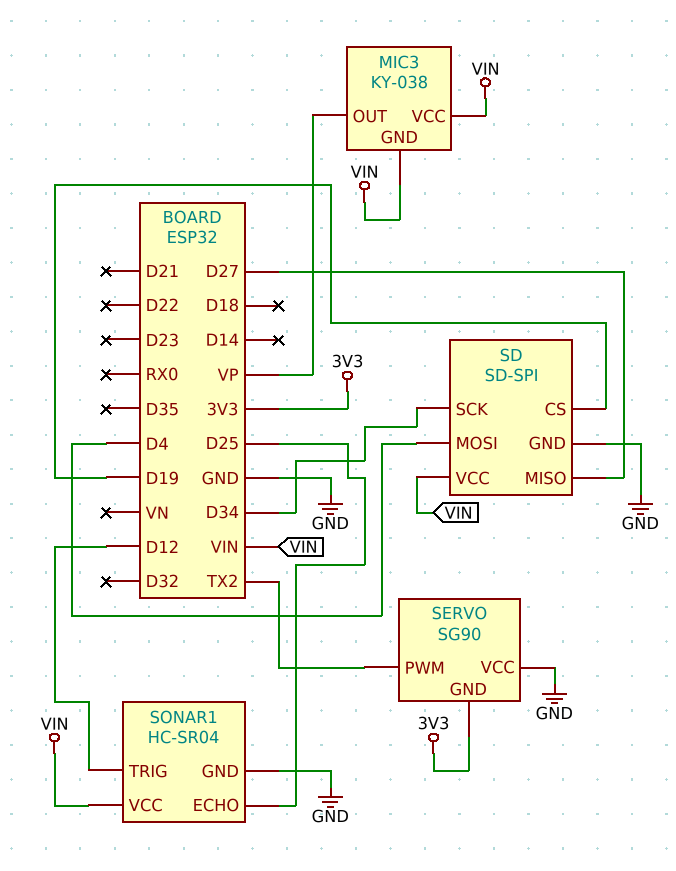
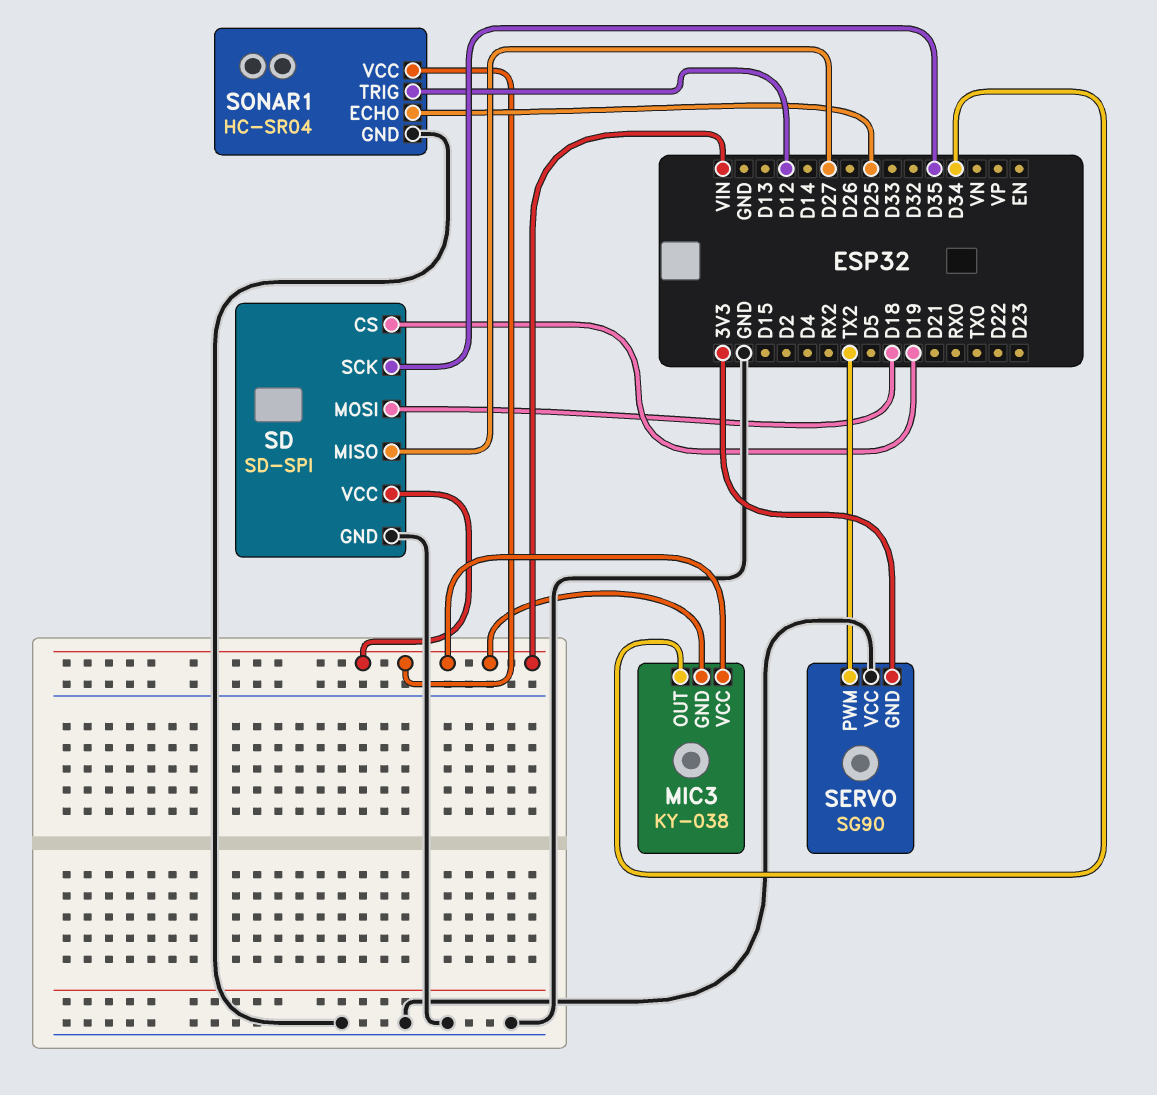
MIC3 pin OUT: VP -> D34
SD pin MOSI: D4 -> D18
SD pin SCK: D34 -> D35

